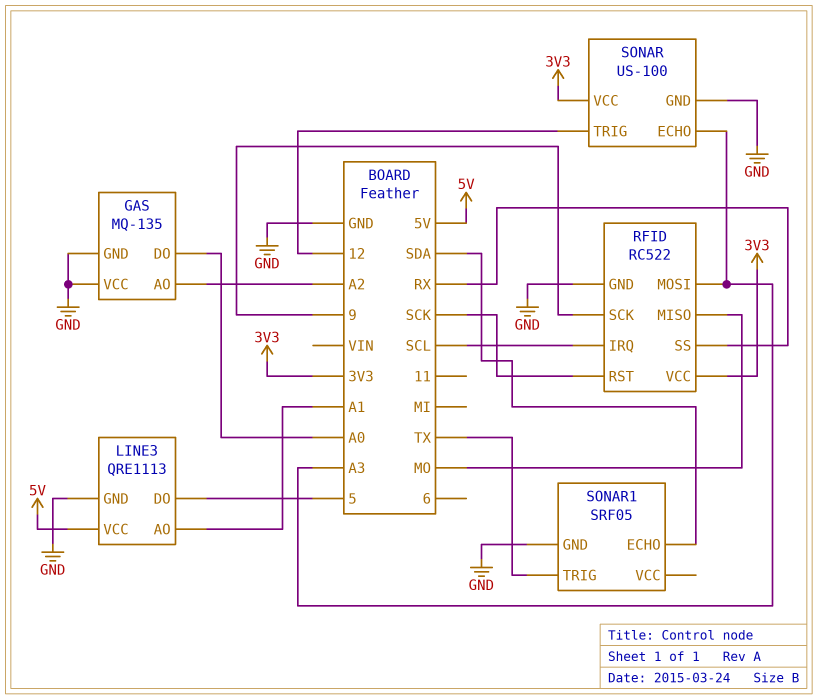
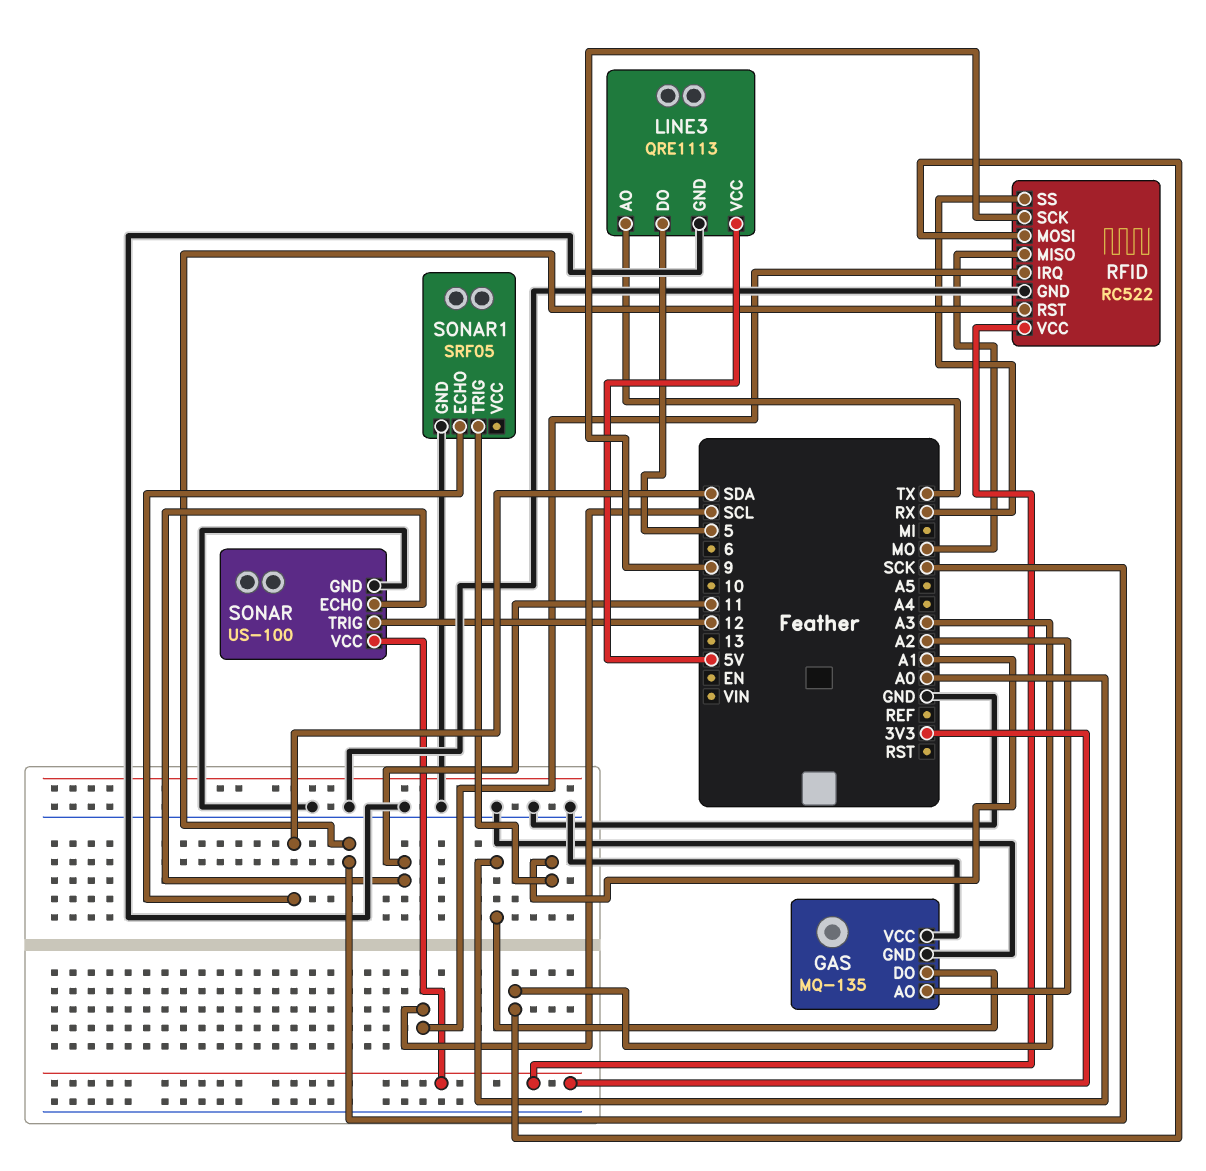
LINE3 pin AO: A1 -> TX
SONAR pin ECHO: A3 -> 11
SONAR1 pin TRIG: TX -> A1

